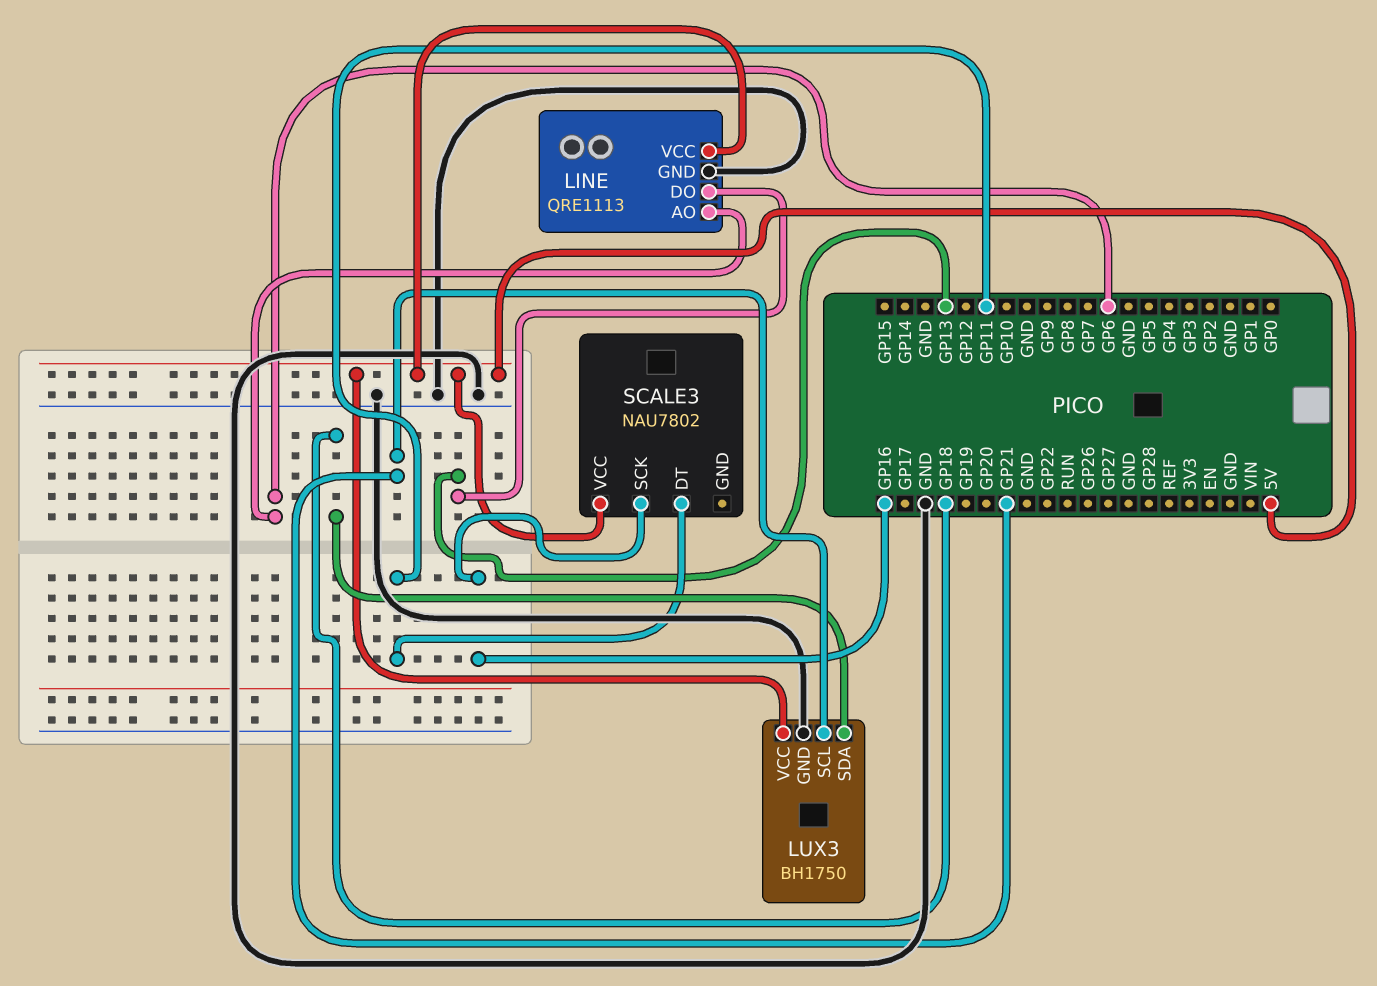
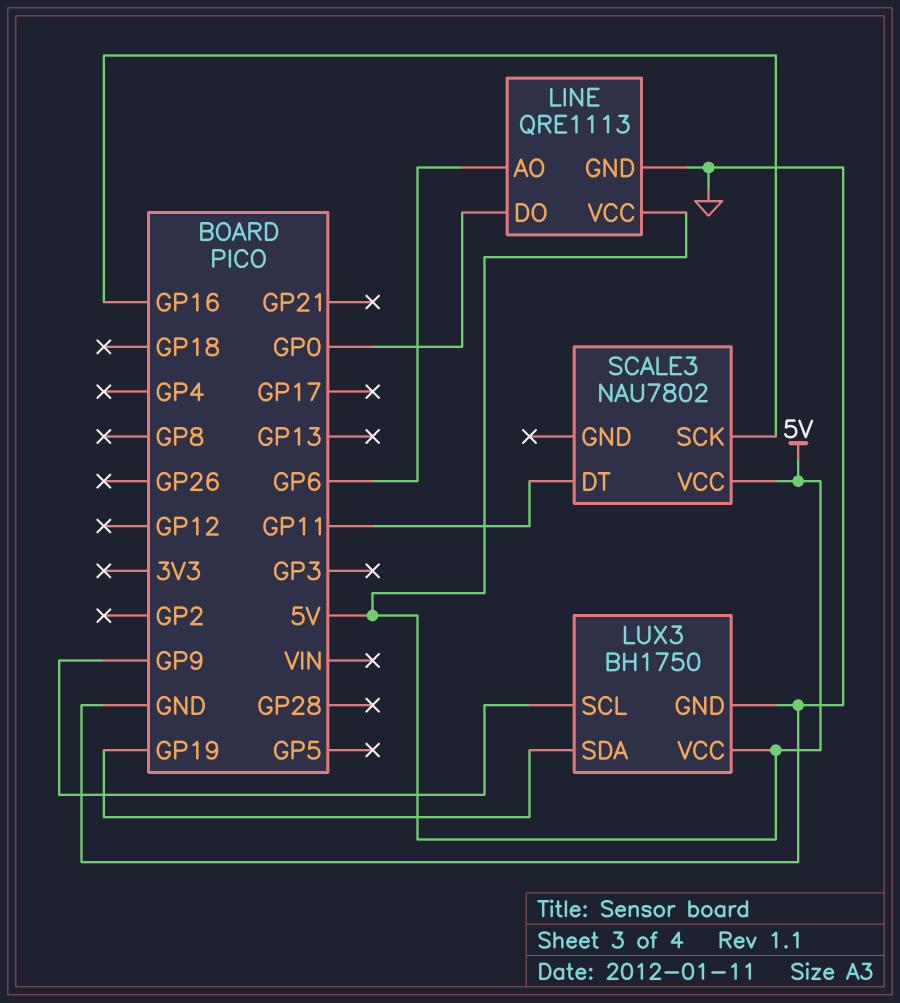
LINE pin DO: GP13 -> GP0
LUX3 pin SCL: GP21 -> GP9
LUX3 pin SDA: GP18 -> GP19

